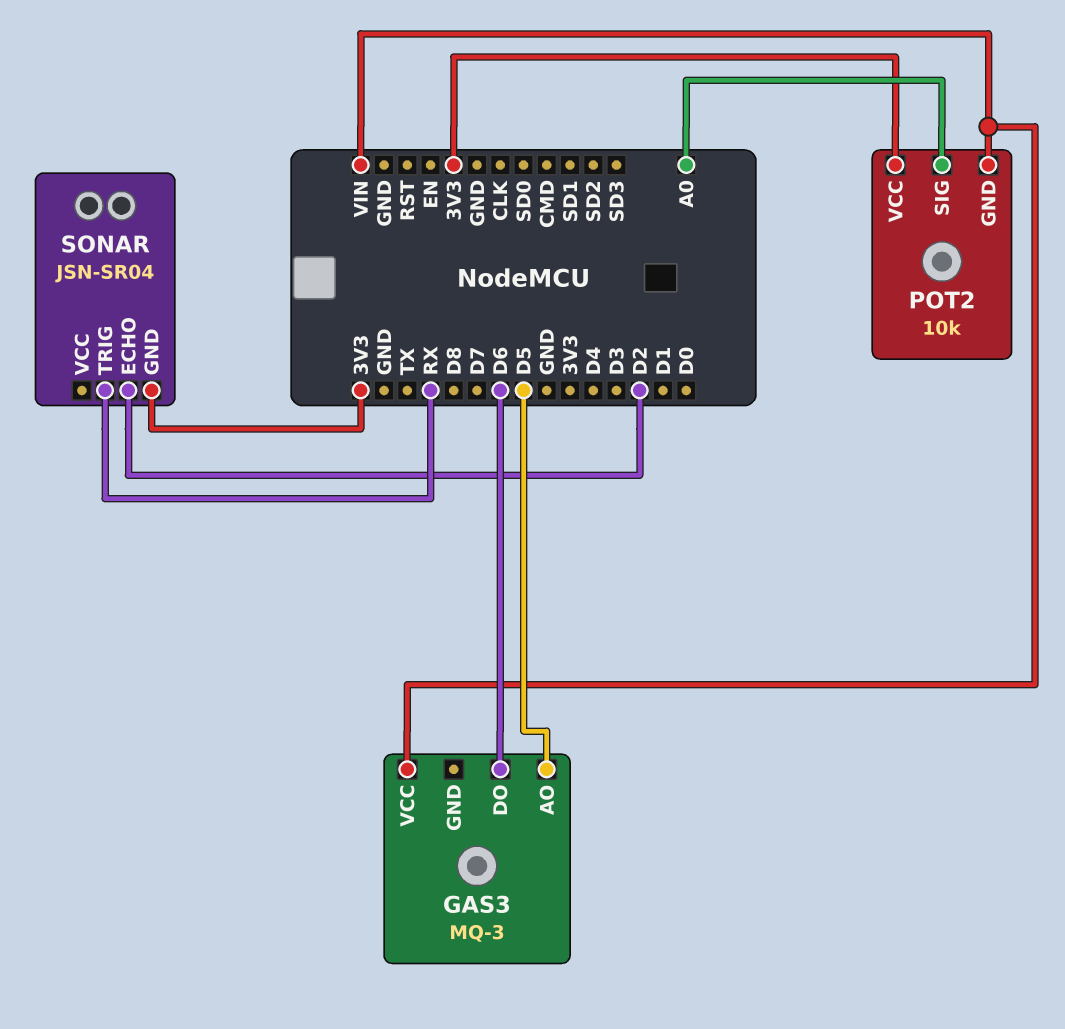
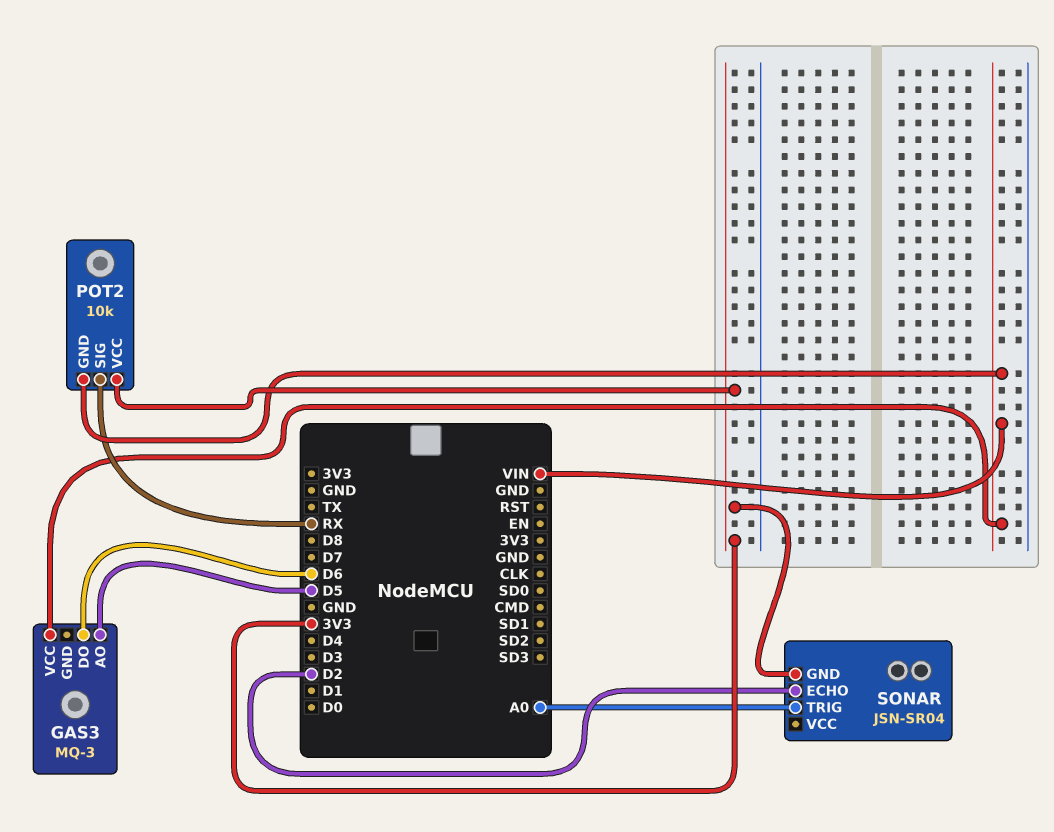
POT2 pin SIG: A0 -> RX
SONAR pin TRIG: RX -> A0

